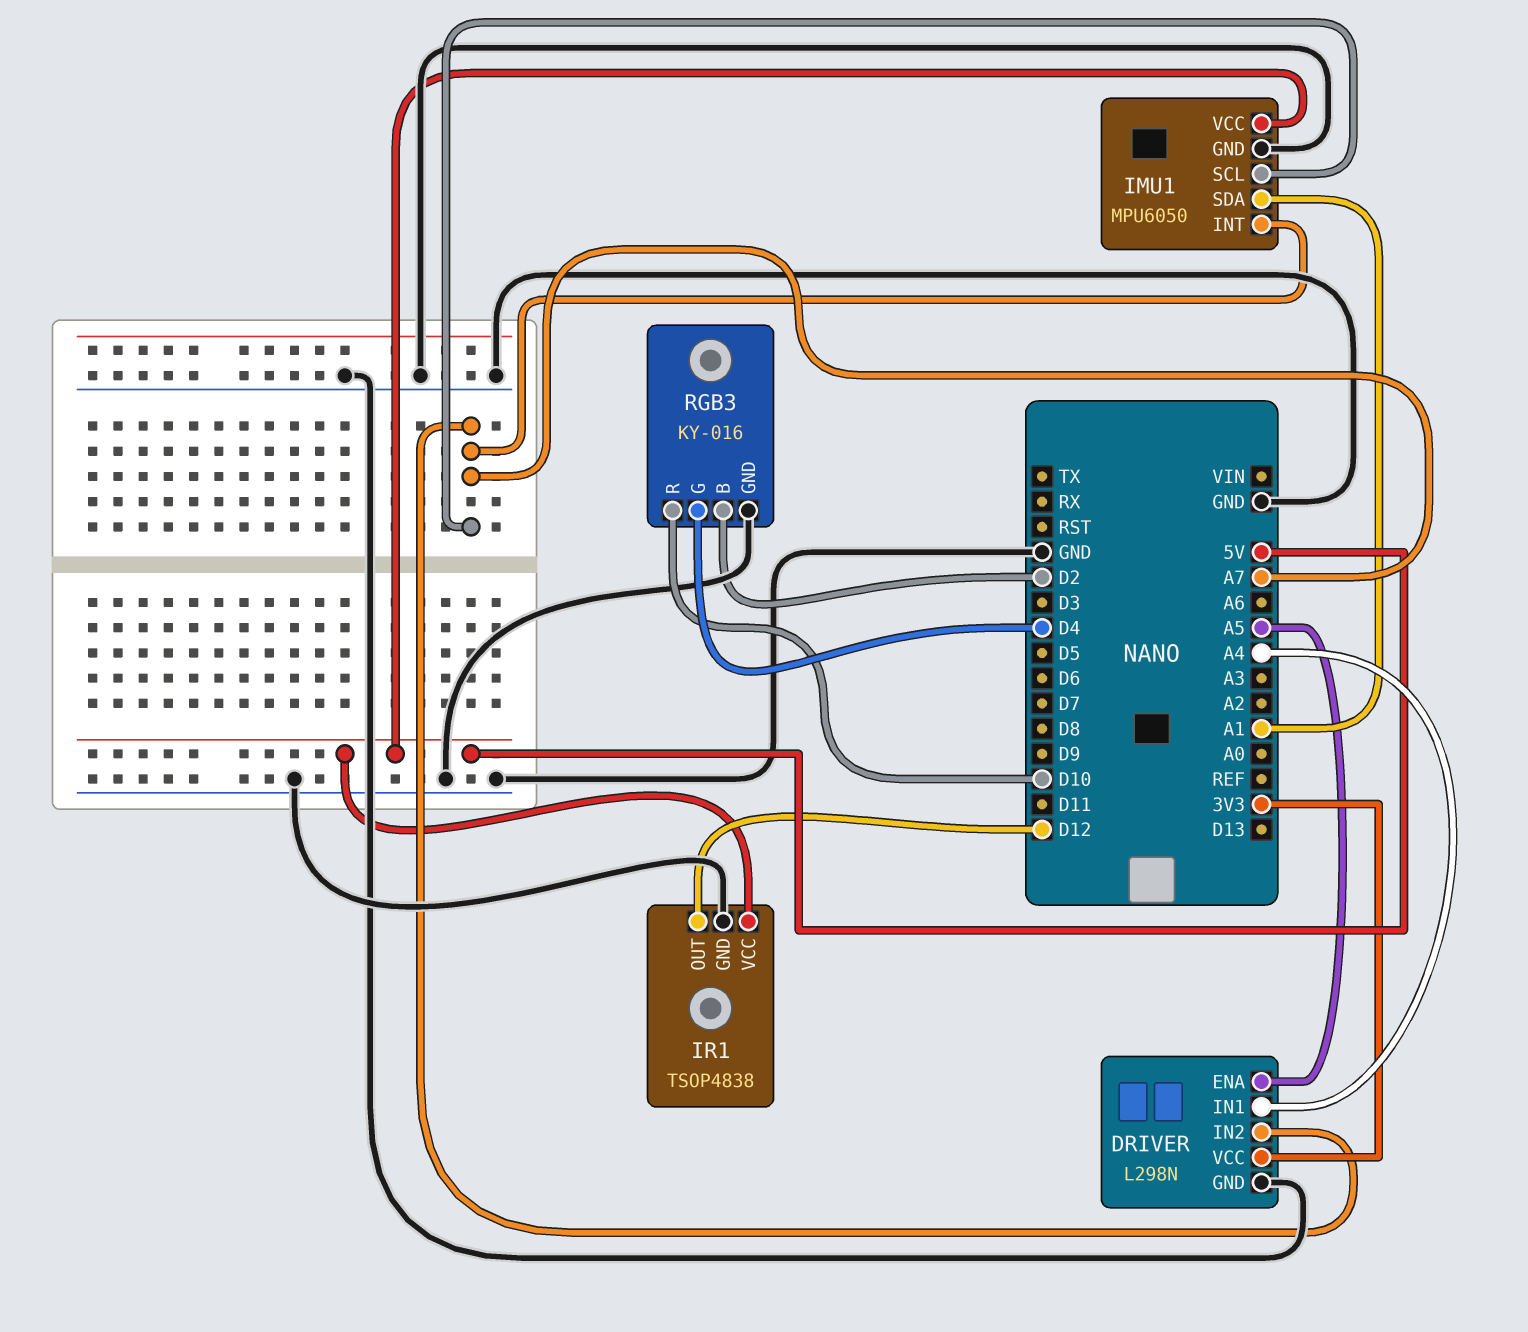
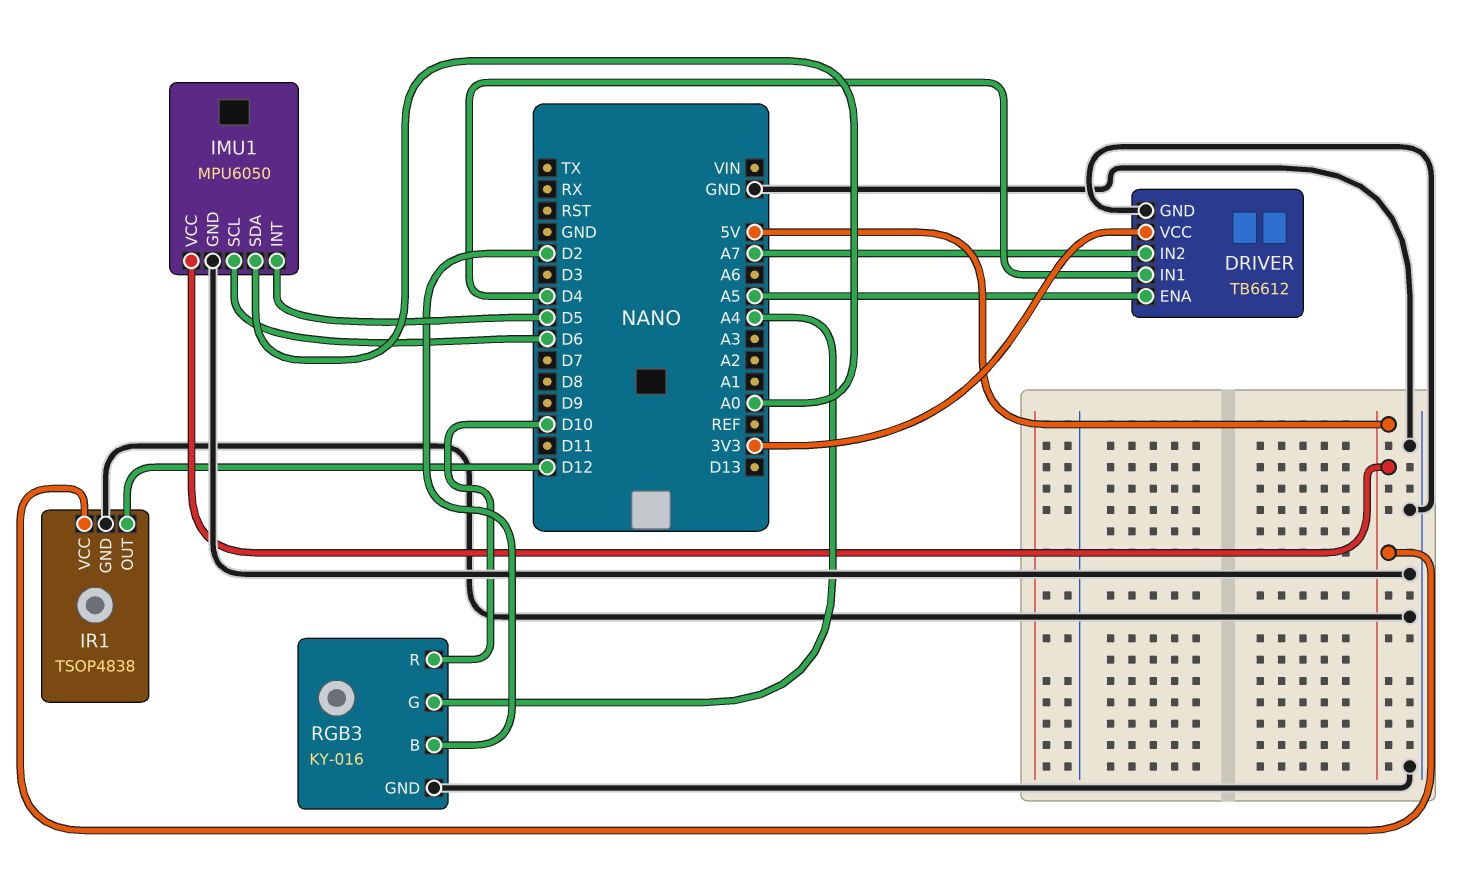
DRIVER: L298N -> TB6612
DRIVER pin IN1: A4 -> D4
IMU1 pin INT: A7 -> D5
IMU1 pin SCL: A7 -> D6
IMU1 pin SDA: A1 -> A0
RGB3 pin G: D4 -> A4

